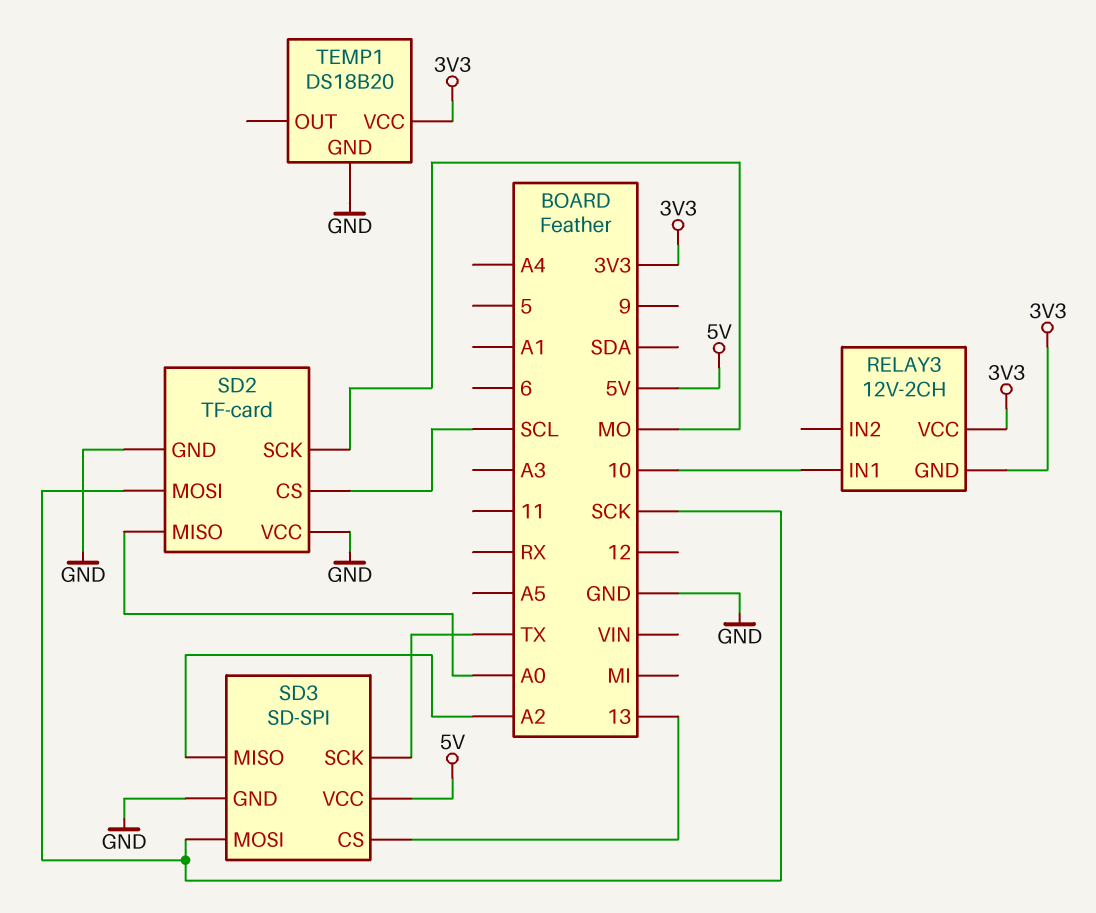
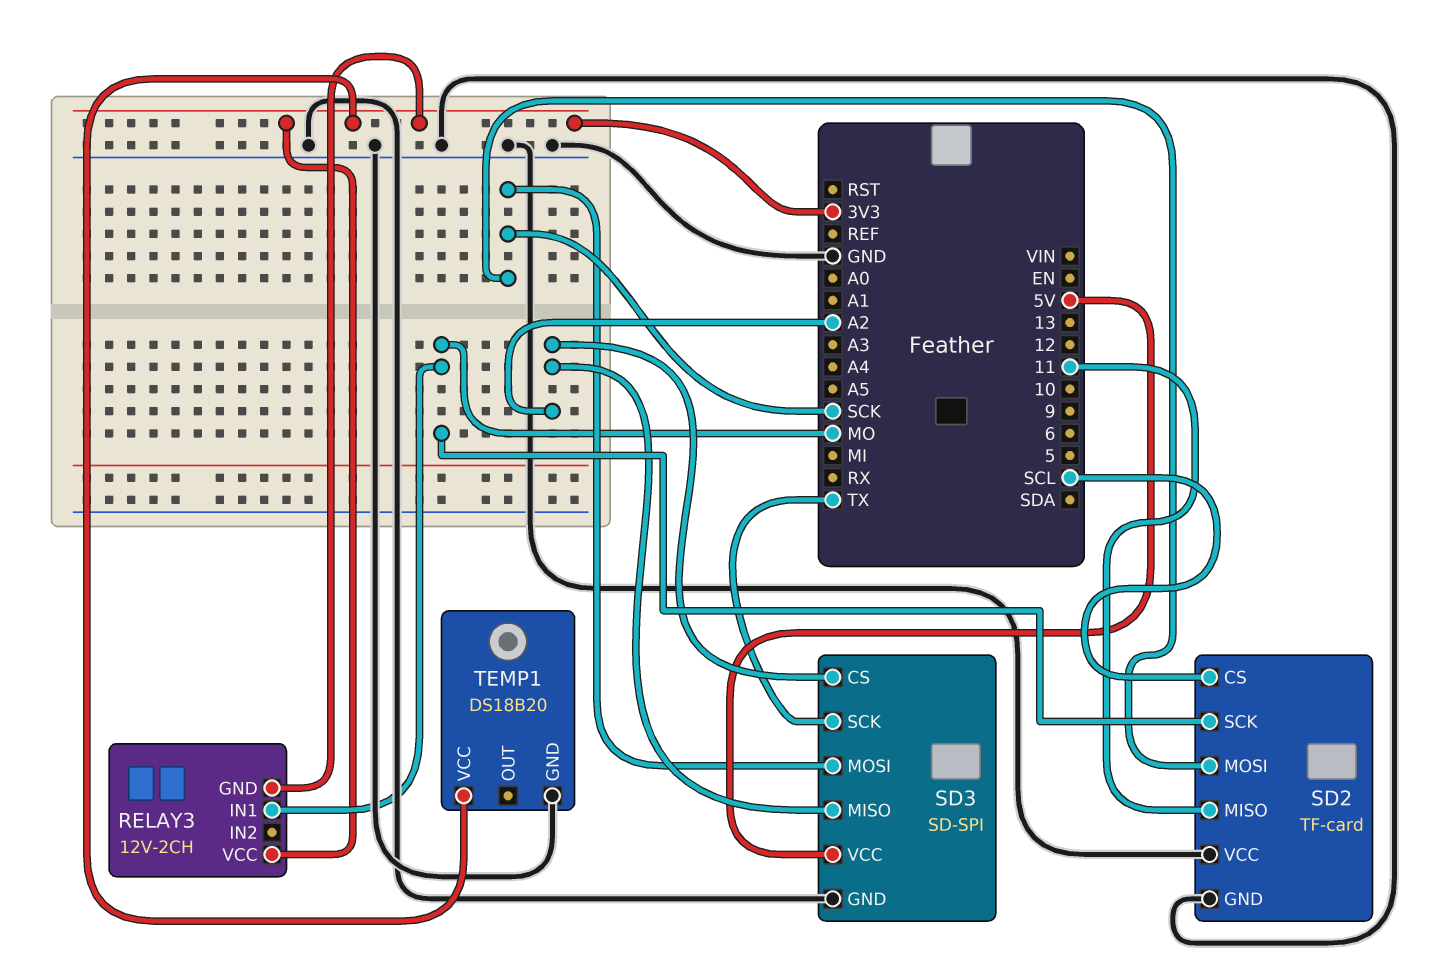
RELAY3 pin IN1: 10 -> MO
SD2 pin MISO: A0 -> 11
SD3 pin CS: 13 -> A2

